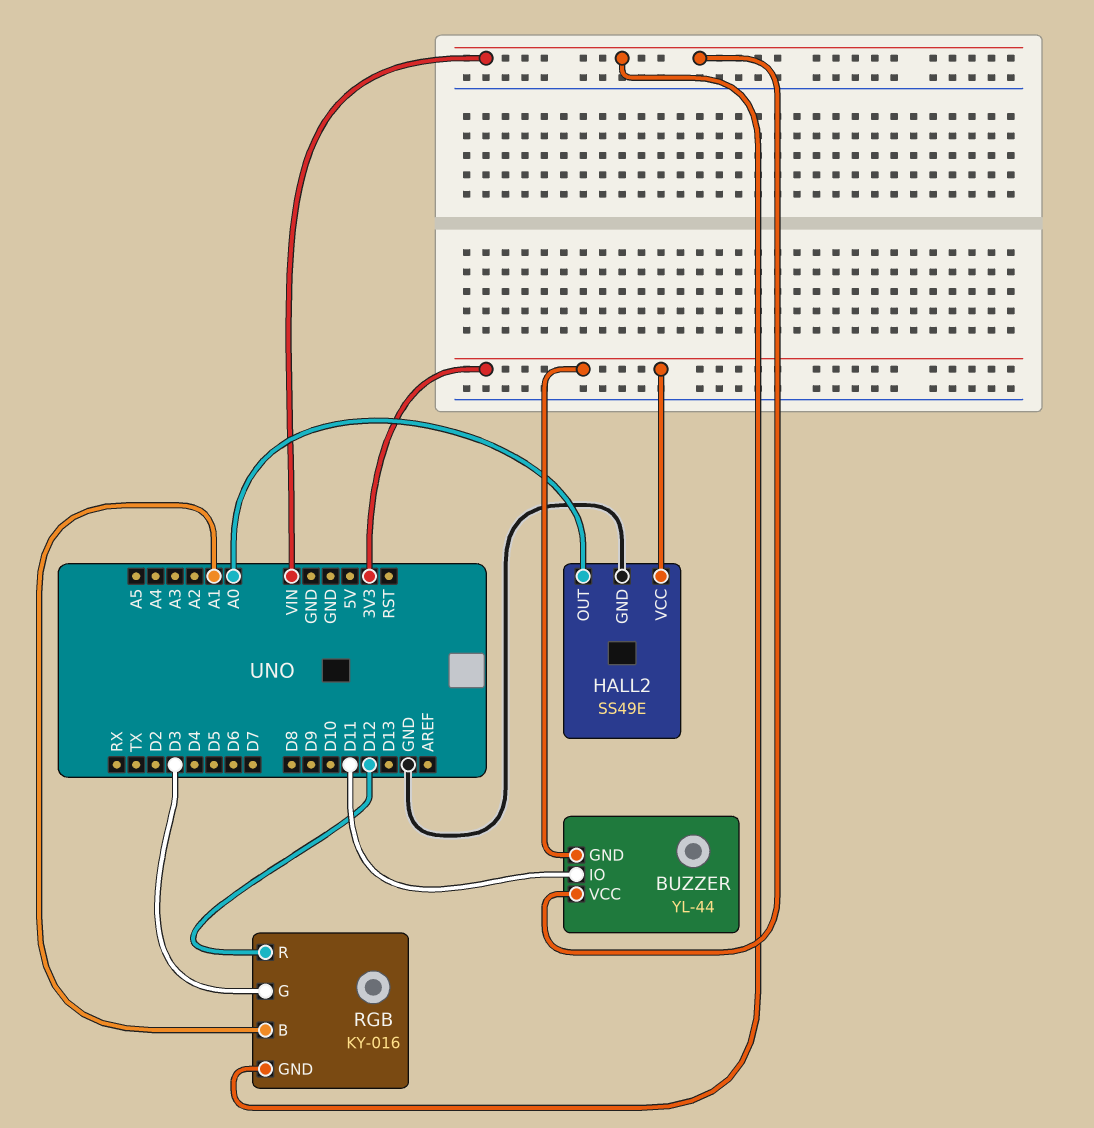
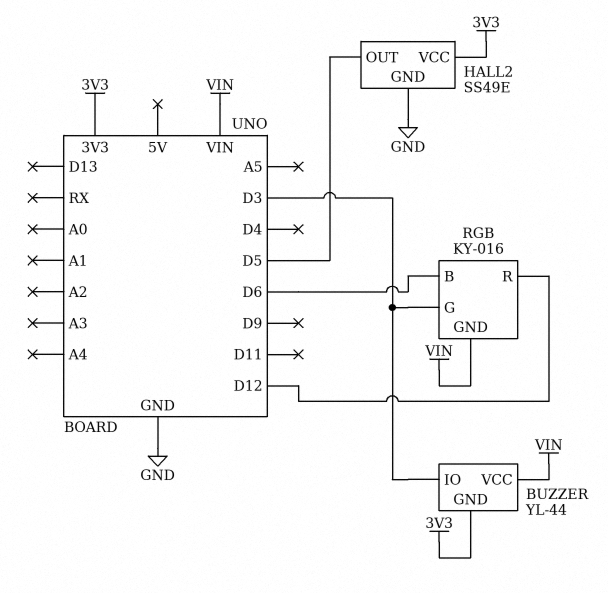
BUZZER pin IO: D11 -> D3
HALL2 pin OUT: A0 -> D5
RGB pin B: A1 -> D6

